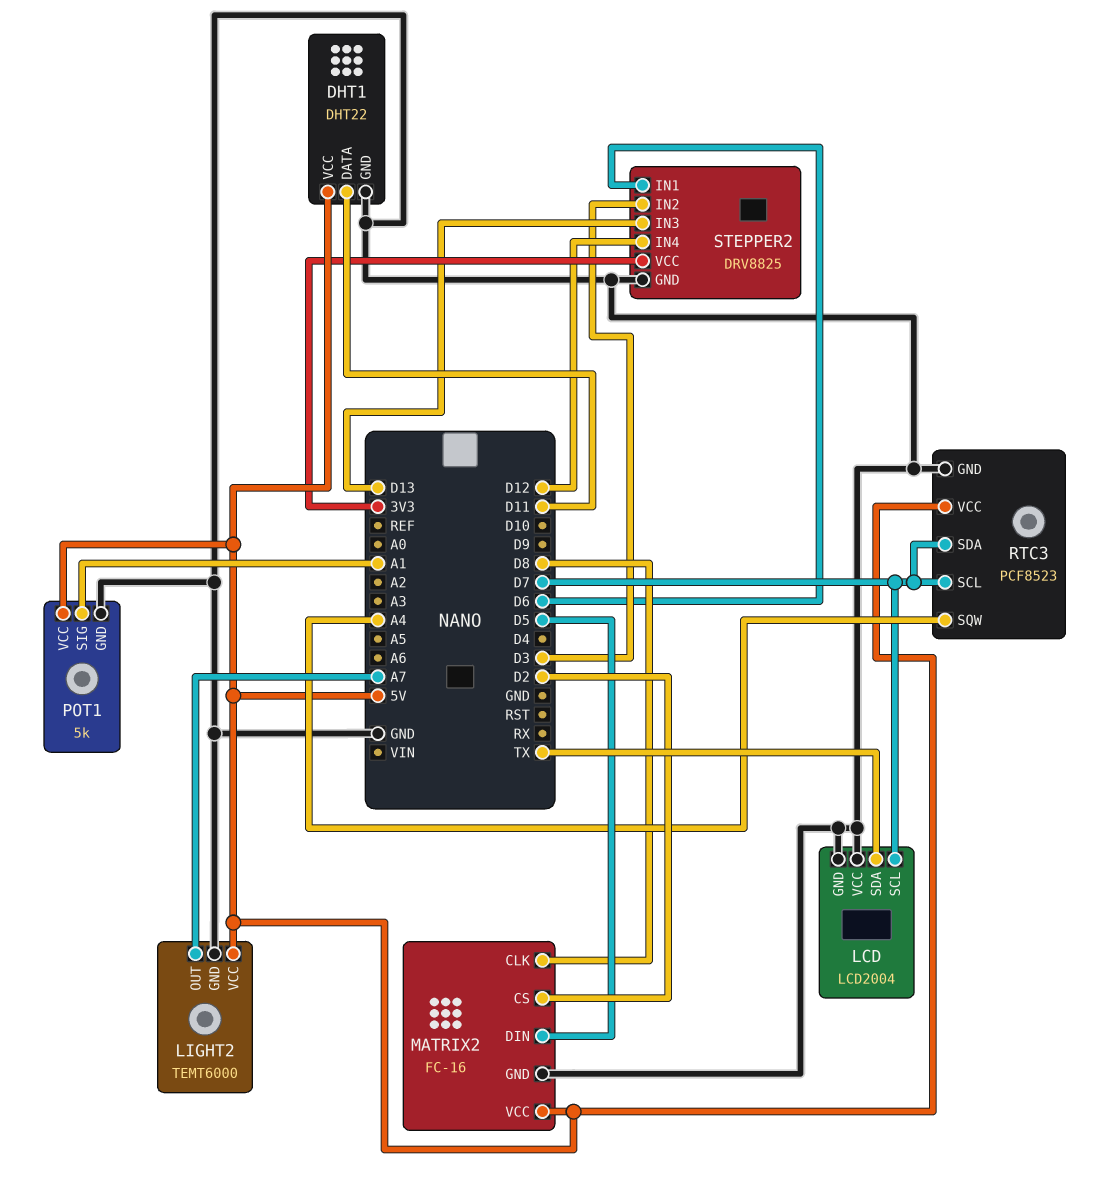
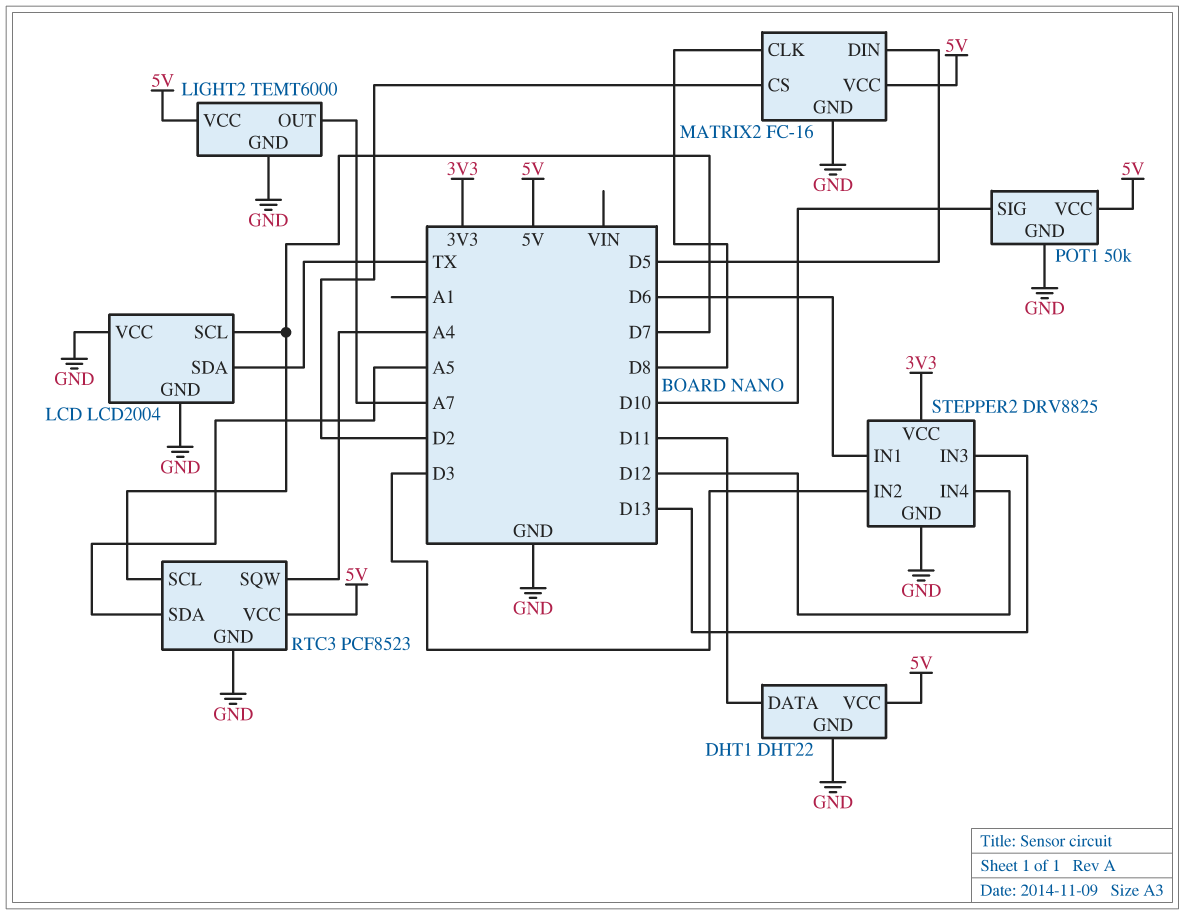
POT1: 5k -> 50k
POT1 pin SIG: A1 -> D10
RTC3 pin SDA: D7 -> A5

